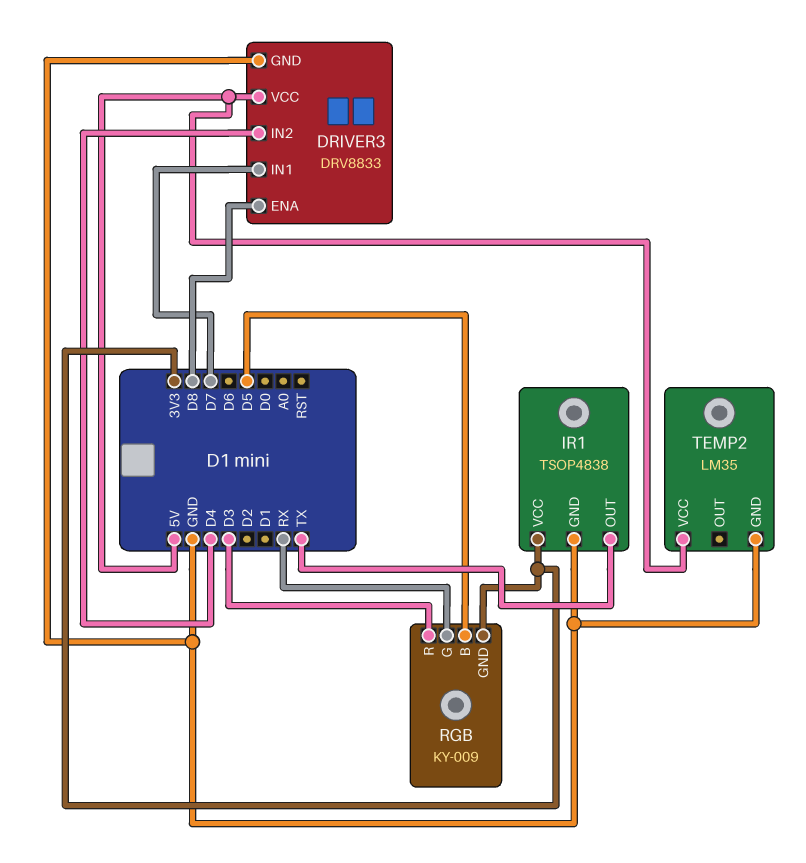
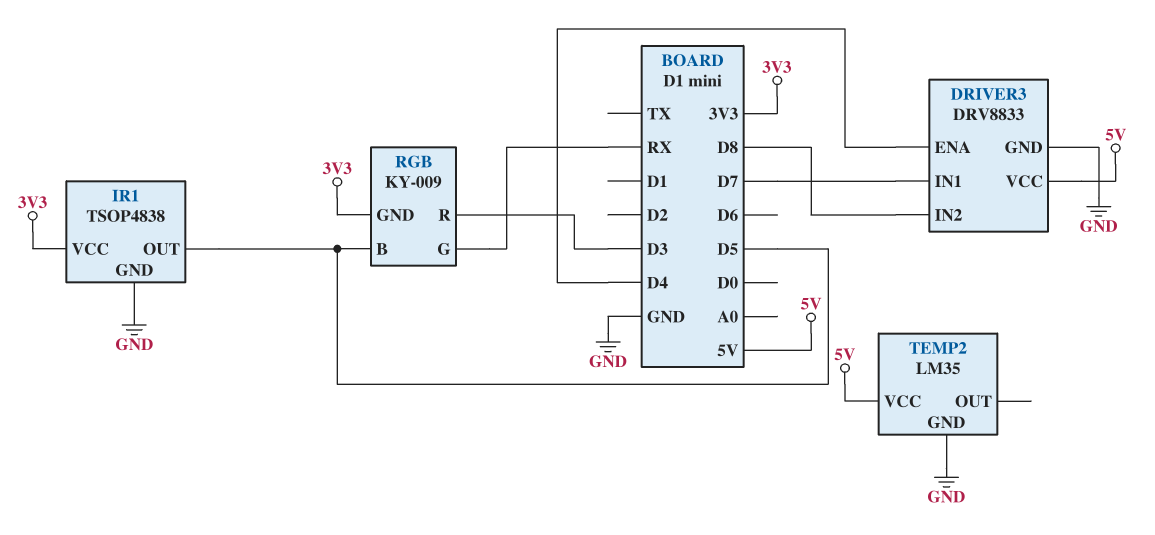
DRIVER3 pin ENA: D8 -> D4
DRIVER3 pin IN2: D4 -> D8
IR1 pin OUT: TX -> D5

